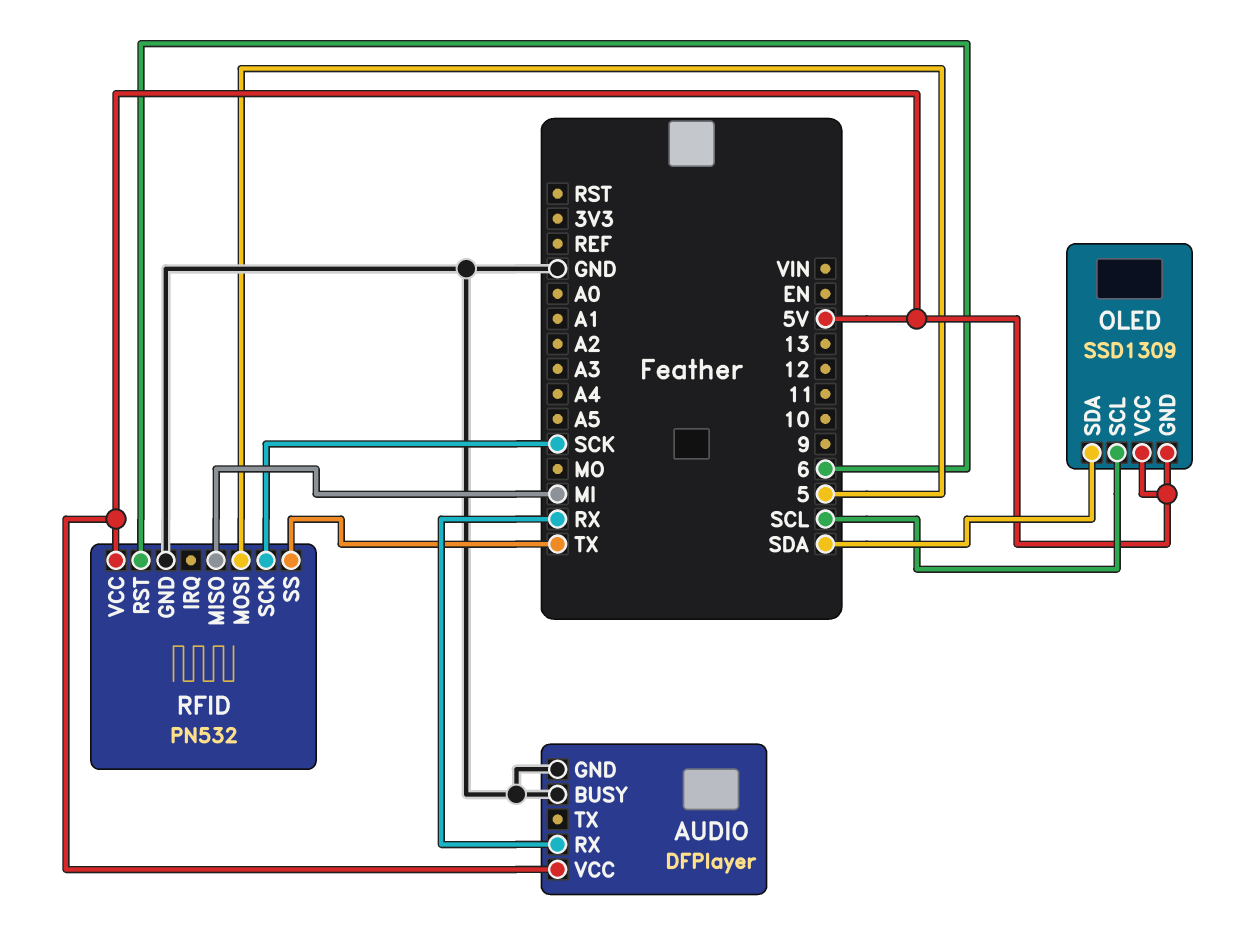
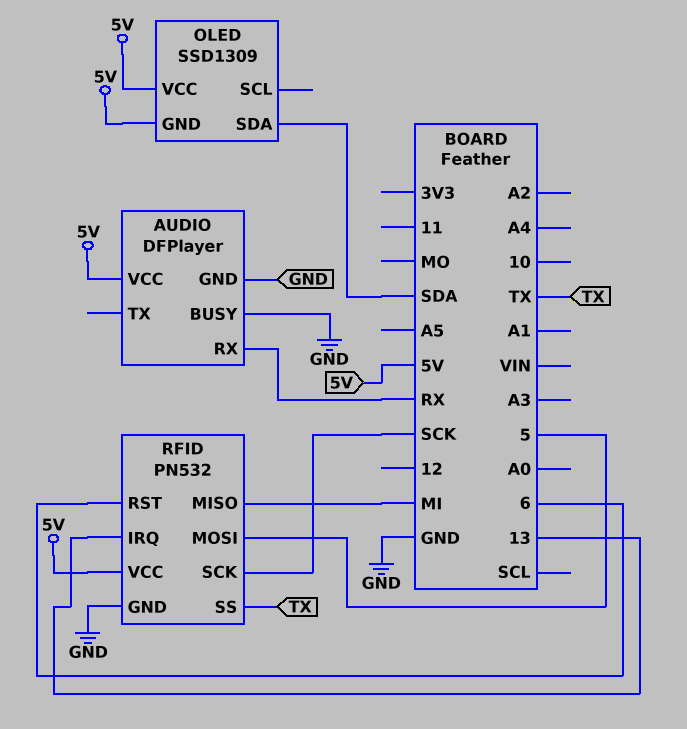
OLED pin SCL: SCL -> none
RFID pin IRQ: none -> 13

